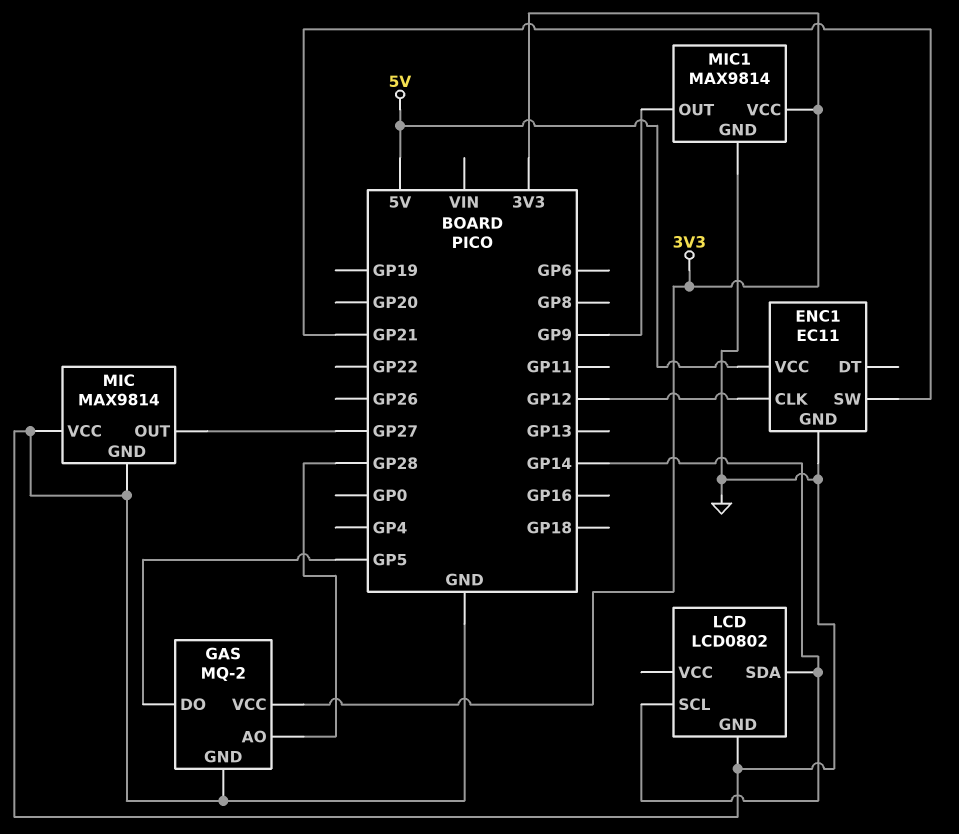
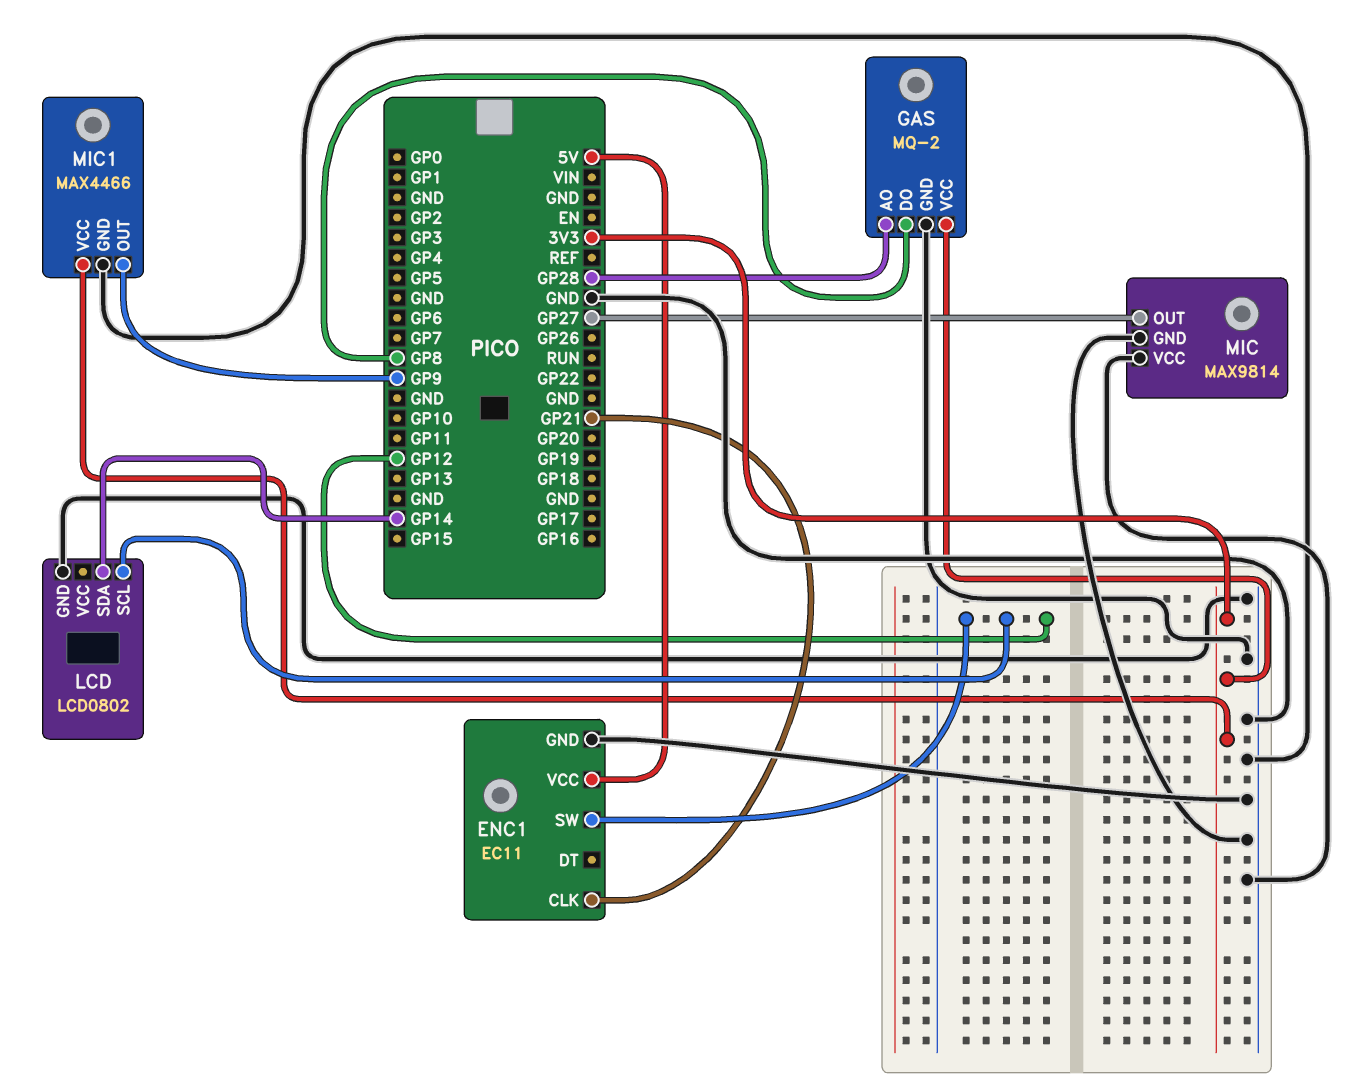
ENC1 pin CLK: GP12 -> GP21
ENC1 pin SW: GP21 -> GP12
GAS pin DO: GP5 -> GP8
LCD pin SCL: GP14 -> GP12
MIC1: MAX9814 -> MAX4466

